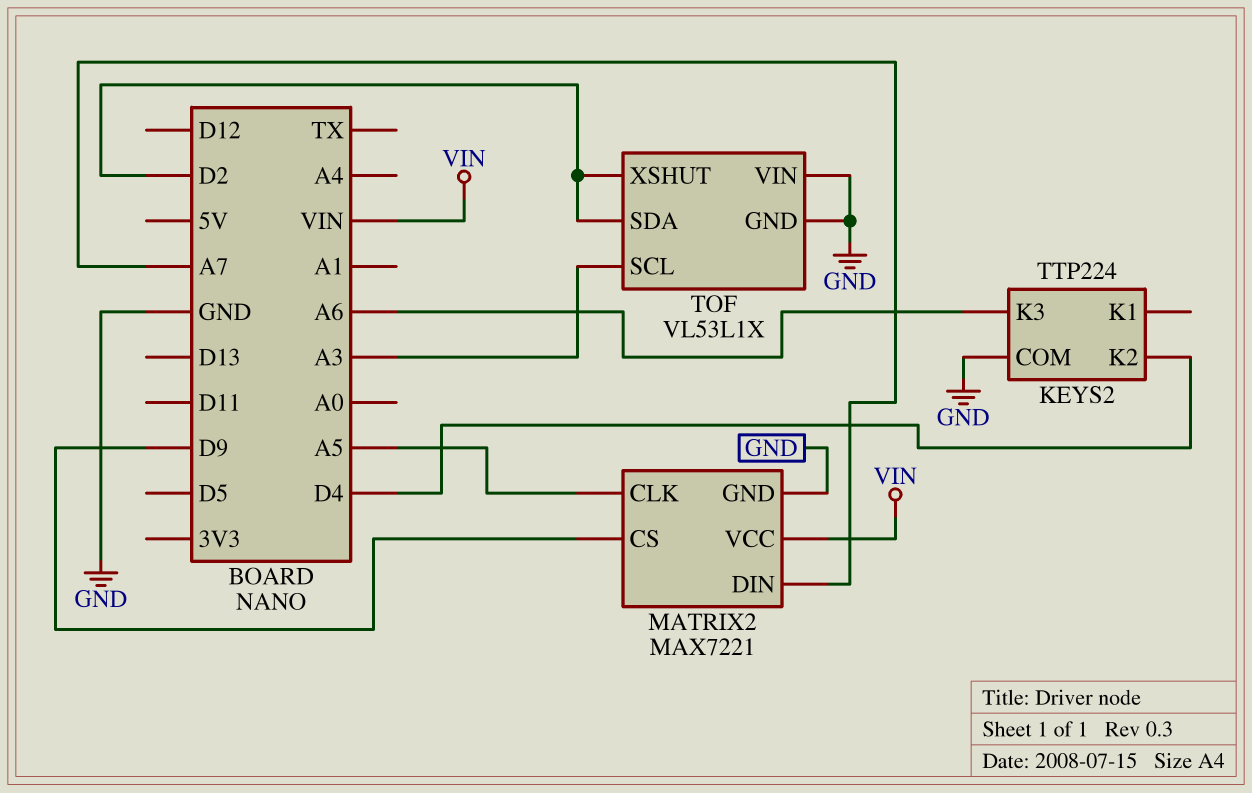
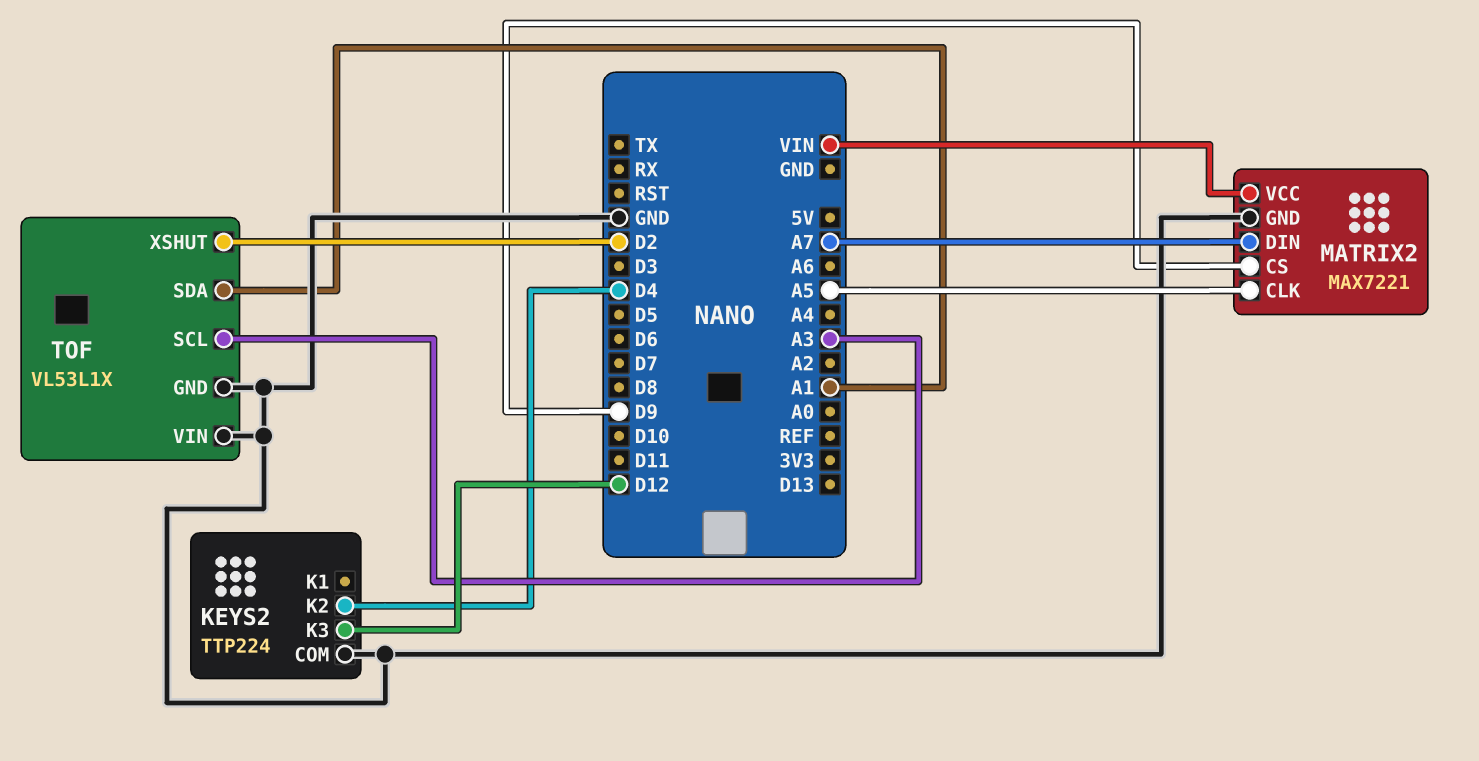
KEYS2 pin K3: A6 -> D12
TOF pin SDA: D2 -> A1

